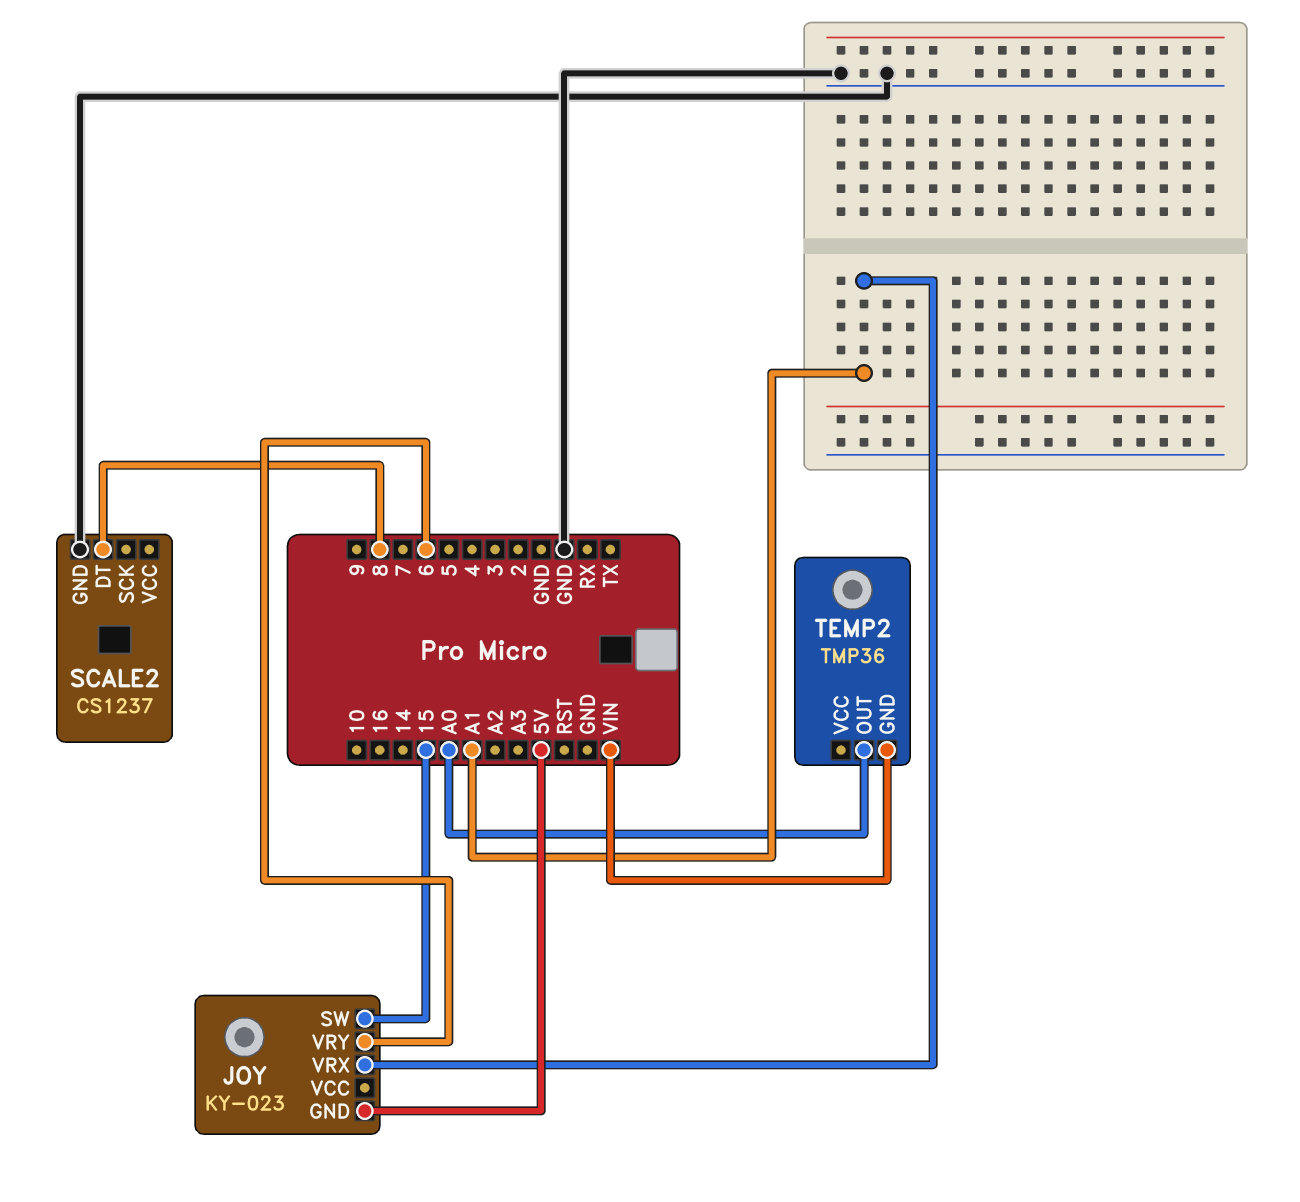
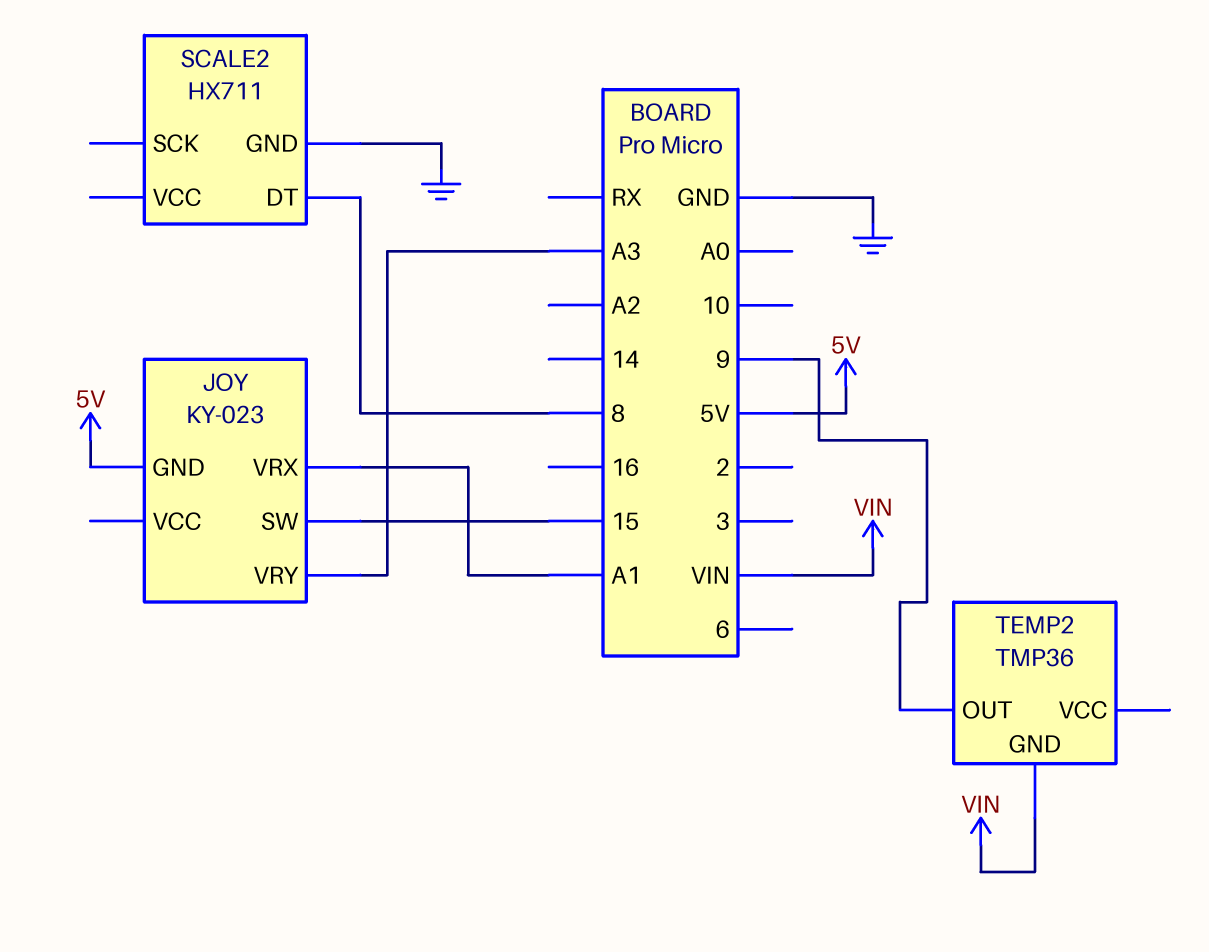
JOY pin VRY: 6 -> A3
SCALE2: CS1237 -> HX711
TEMP2 pin OUT: A0 -> 9

